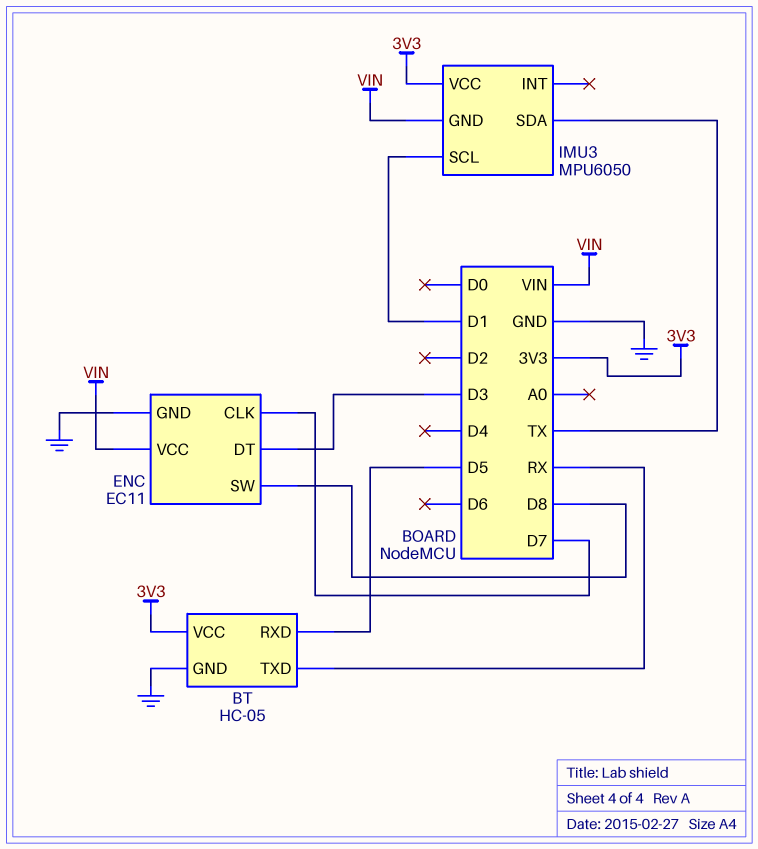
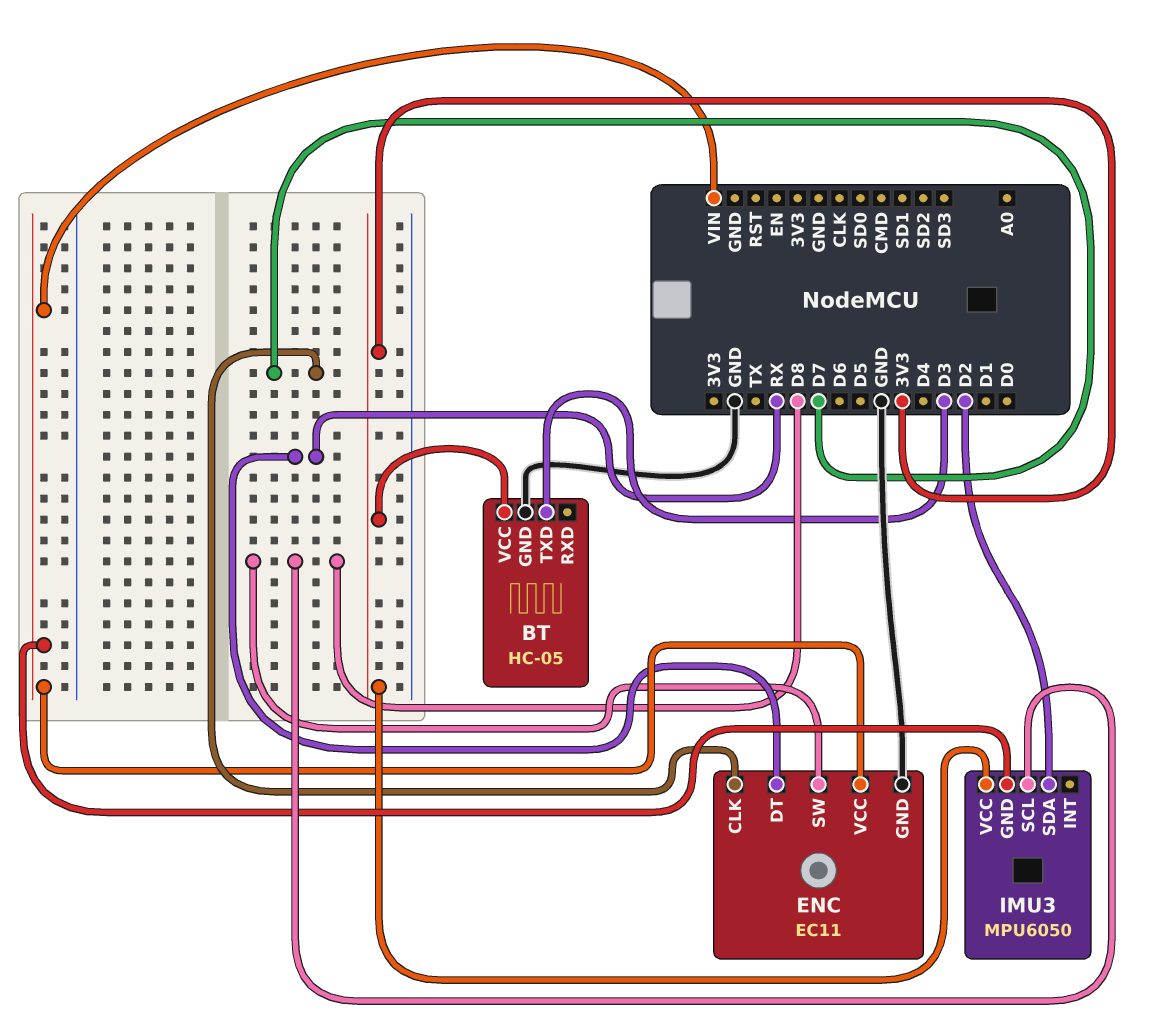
BT pin RXD: D5 -> none
BT pin TXD: RX -> D3
ENC pin DT: D3 -> RX
IMU3 pin SCL: D1 -> D8
IMU3 pin SDA: TX -> D2

